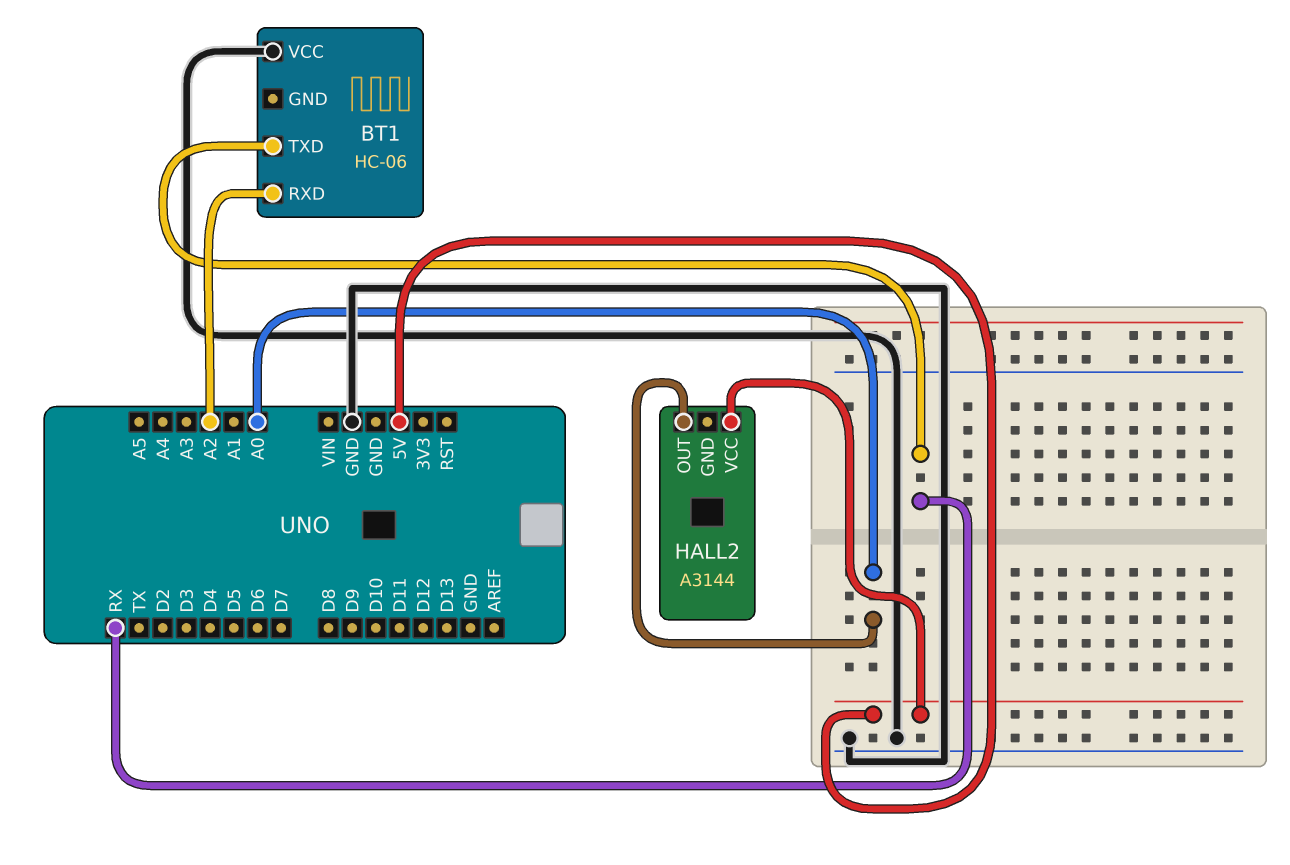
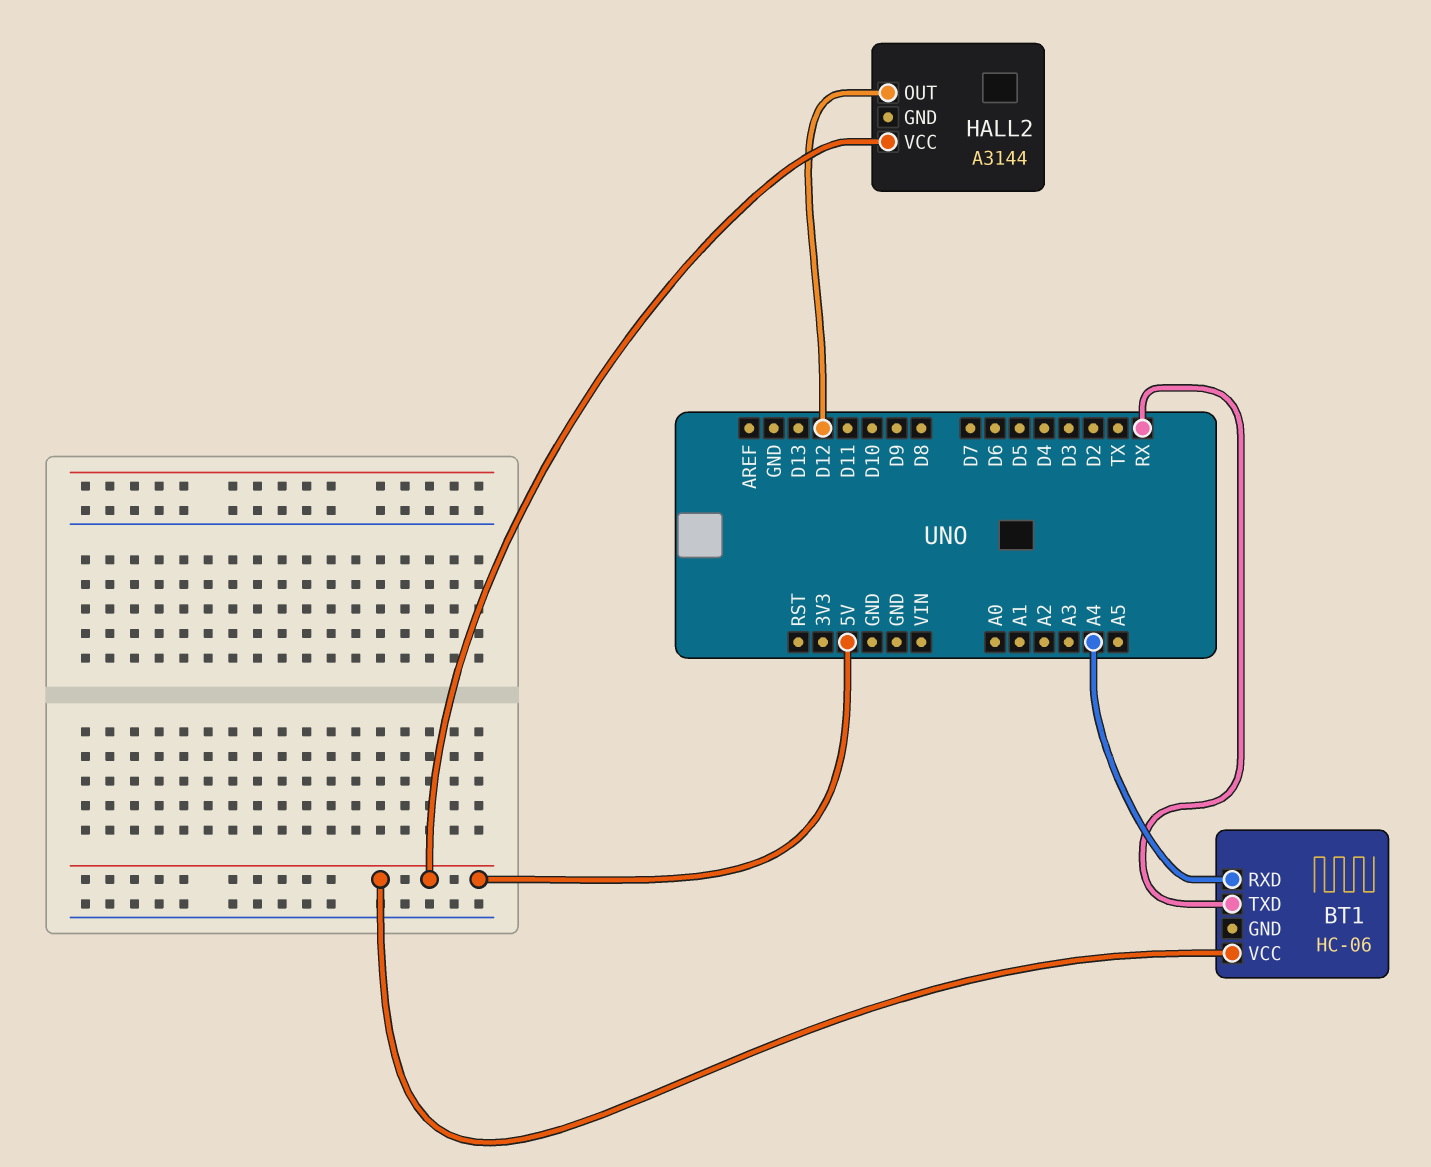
BT1 pin RXD: A2 -> A4
BT1 pin VCC: GND -> 5V
HALL2 pin OUT: A0 -> D12

